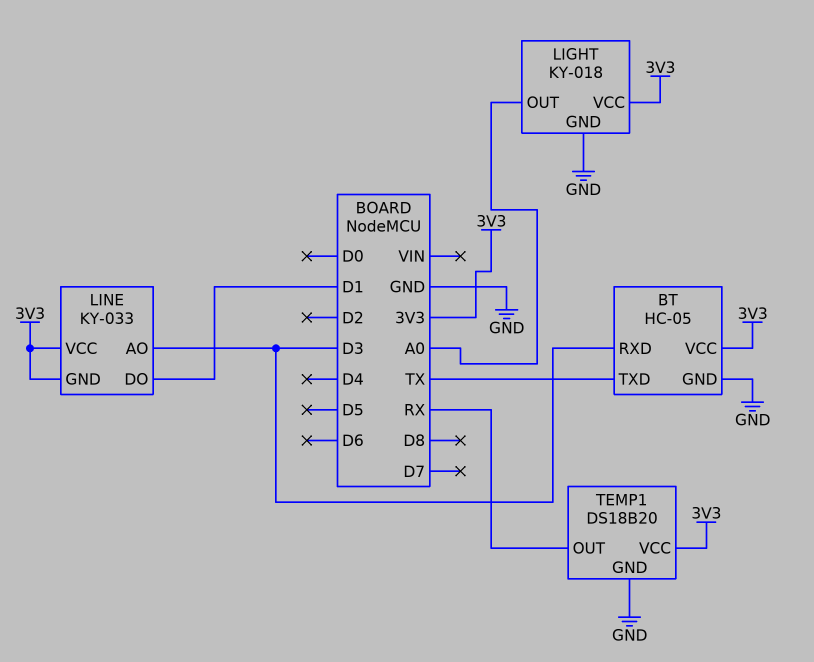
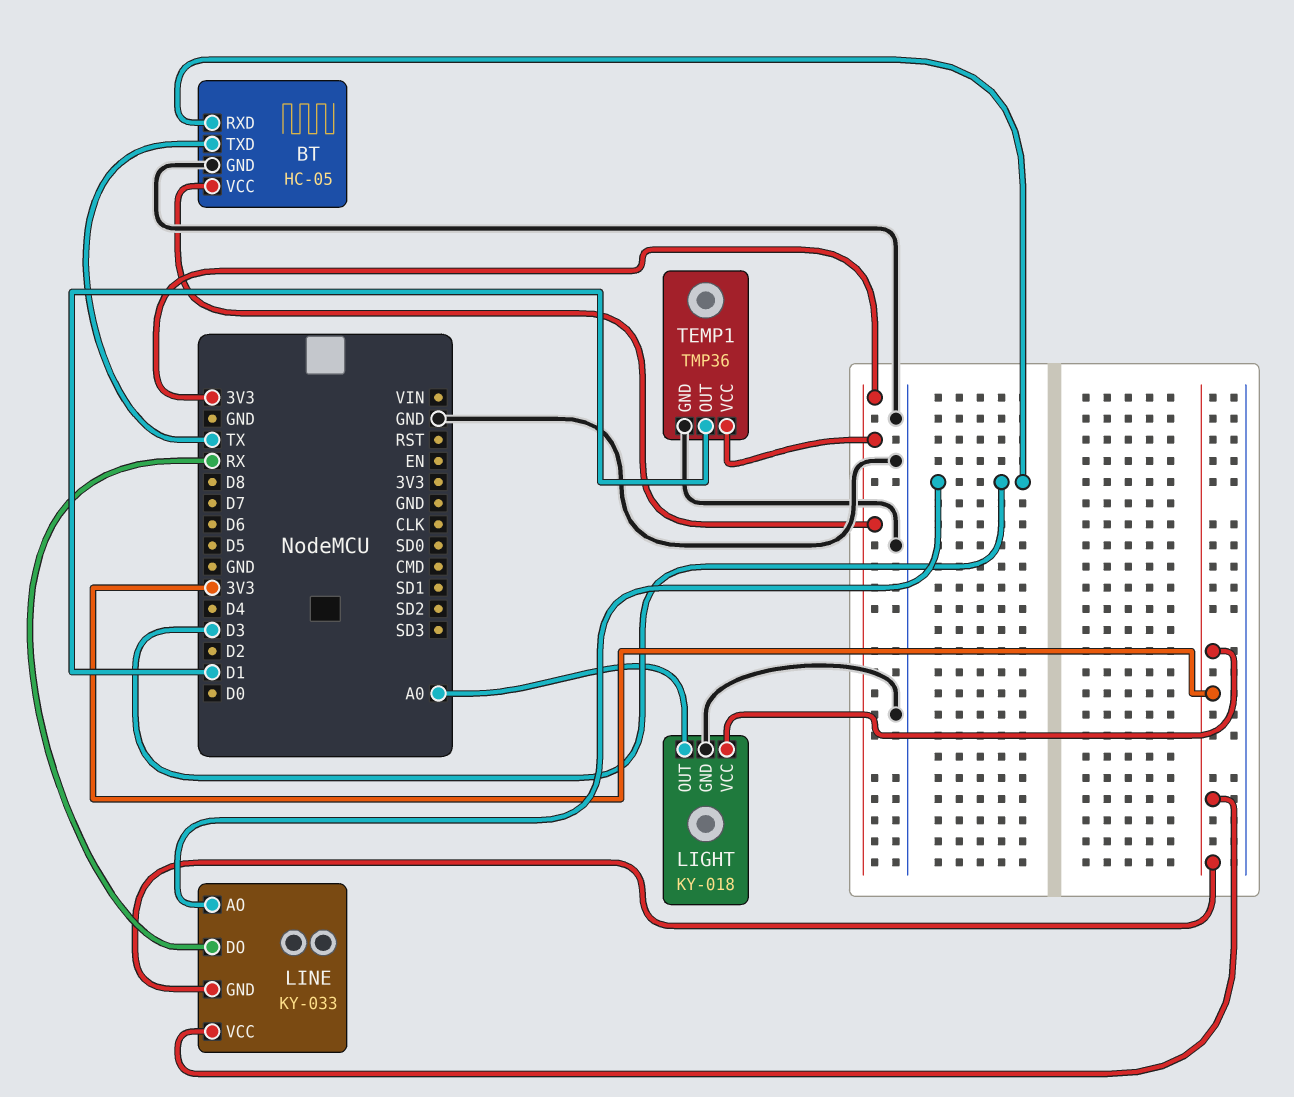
LINE pin DO: D1 -> RX
TEMP1: DS18B20 -> TMP36
TEMP1 pin OUT: RX -> D1

